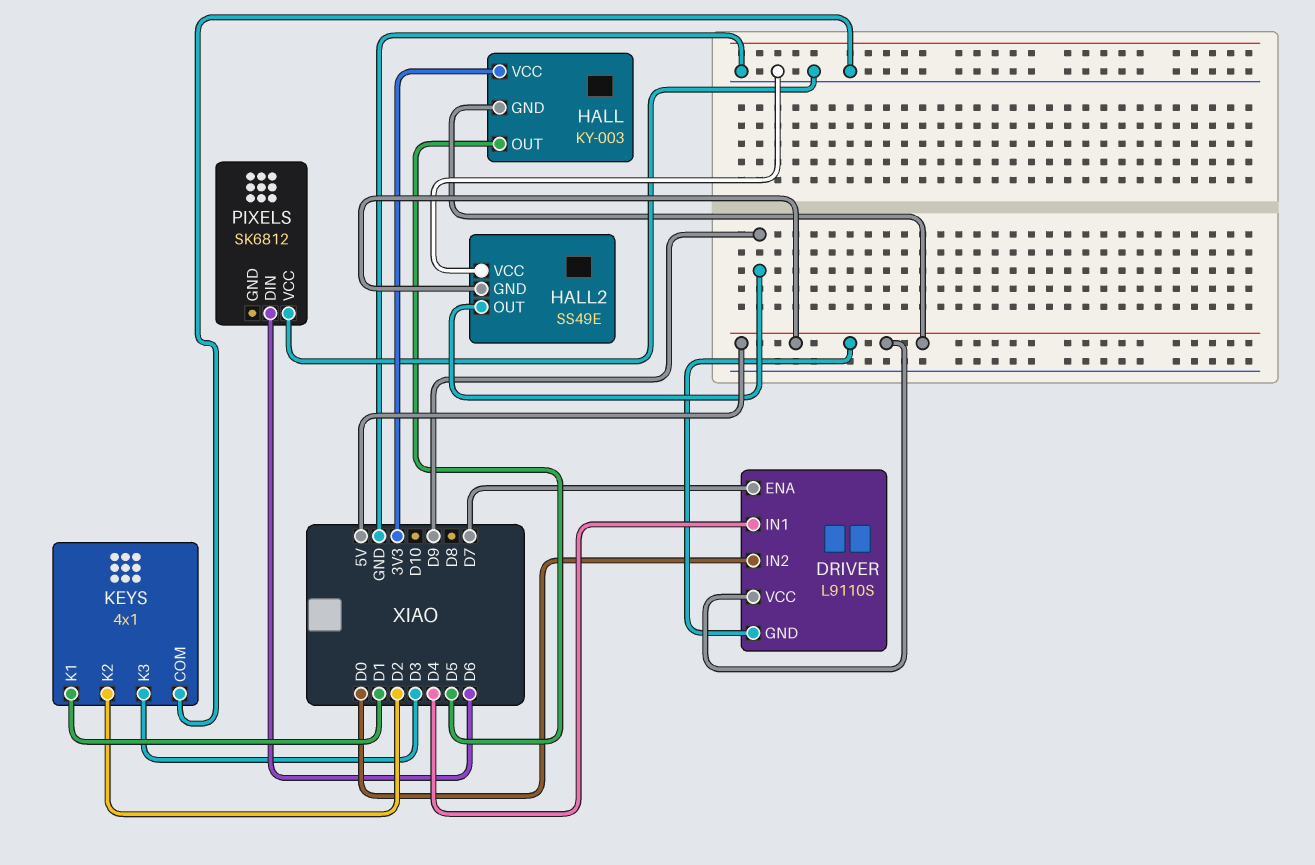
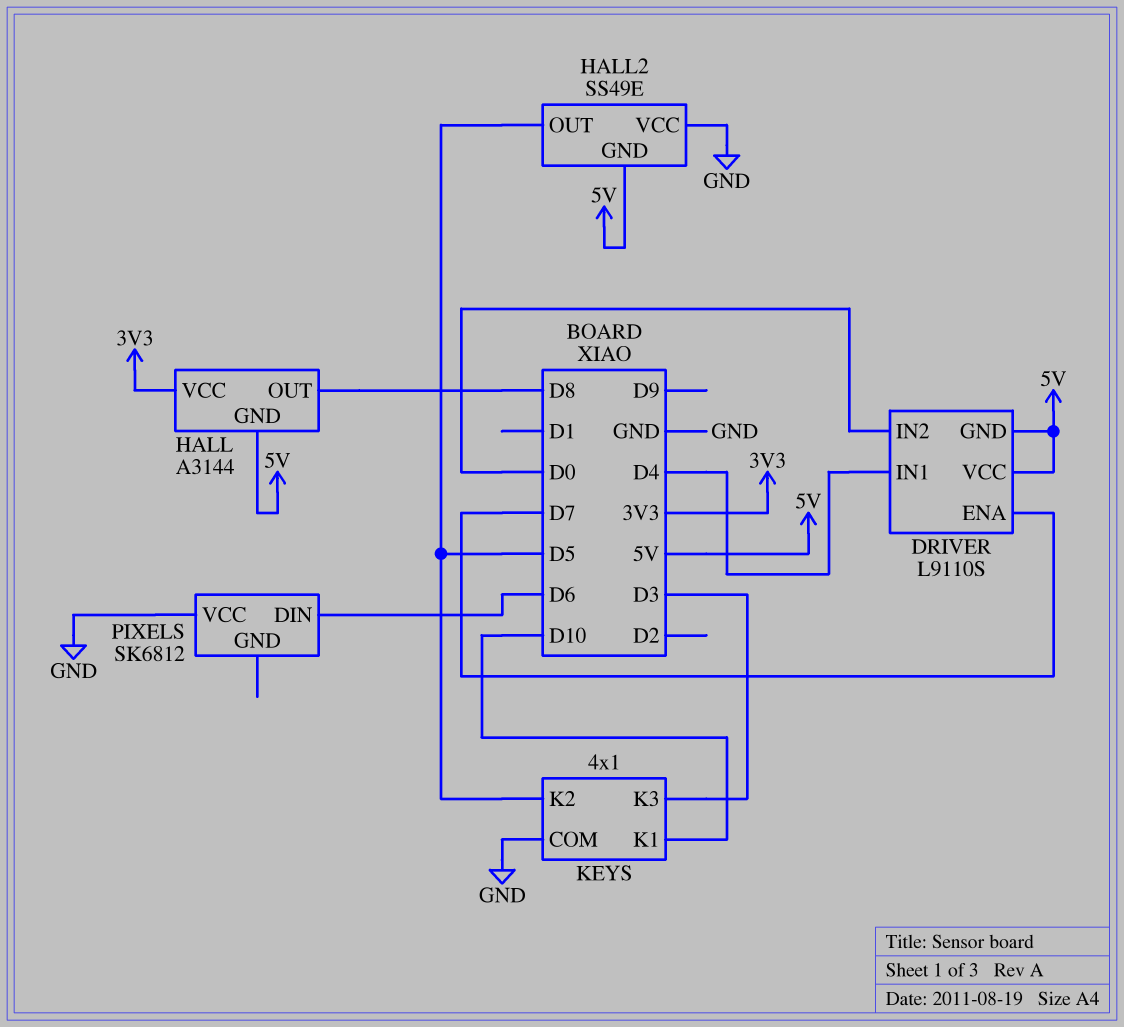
HALL: KY-003 -> A3144
HALL pin OUT: D5 -> D8
HALL2 pin OUT: D9 -> D5
KEYS pin K1: D1 -> D10
KEYS pin K2: D2 -> D5

